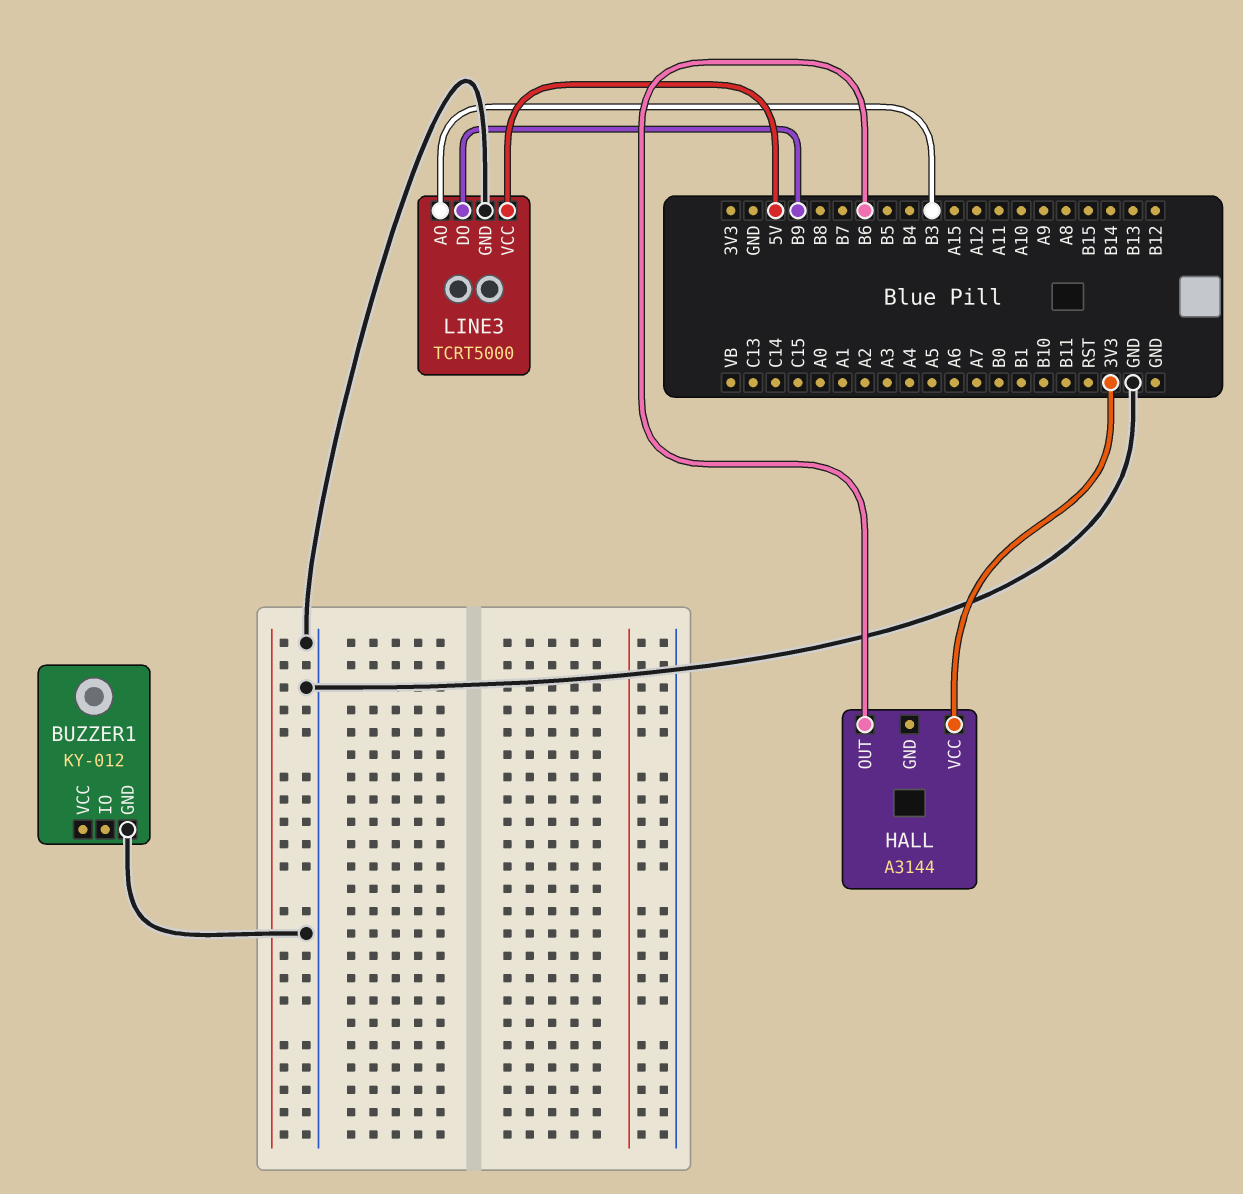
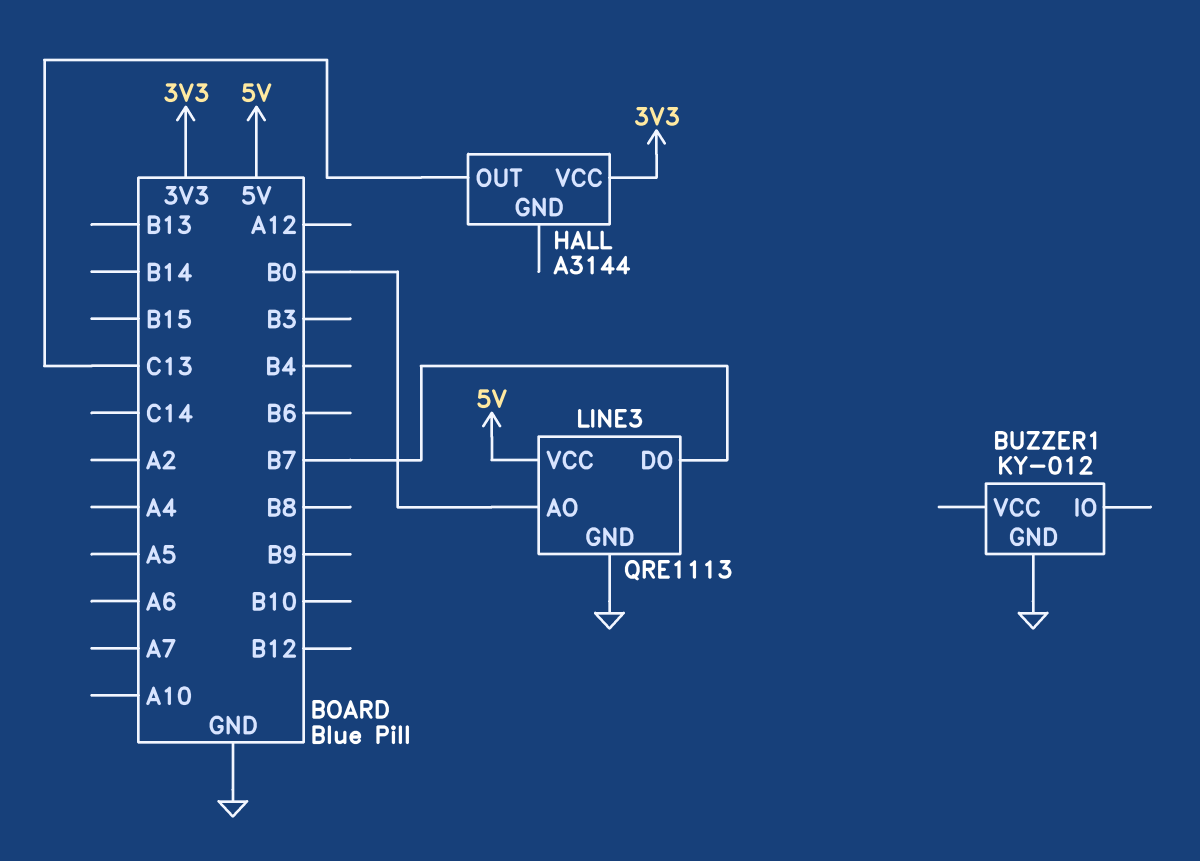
HALL pin OUT: B6 -> C13
LINE3: TCRT5000 -> QRE1113
LINE3 pin AO: B3 -> B0
LINE3 pin DO: B9 -> B7

